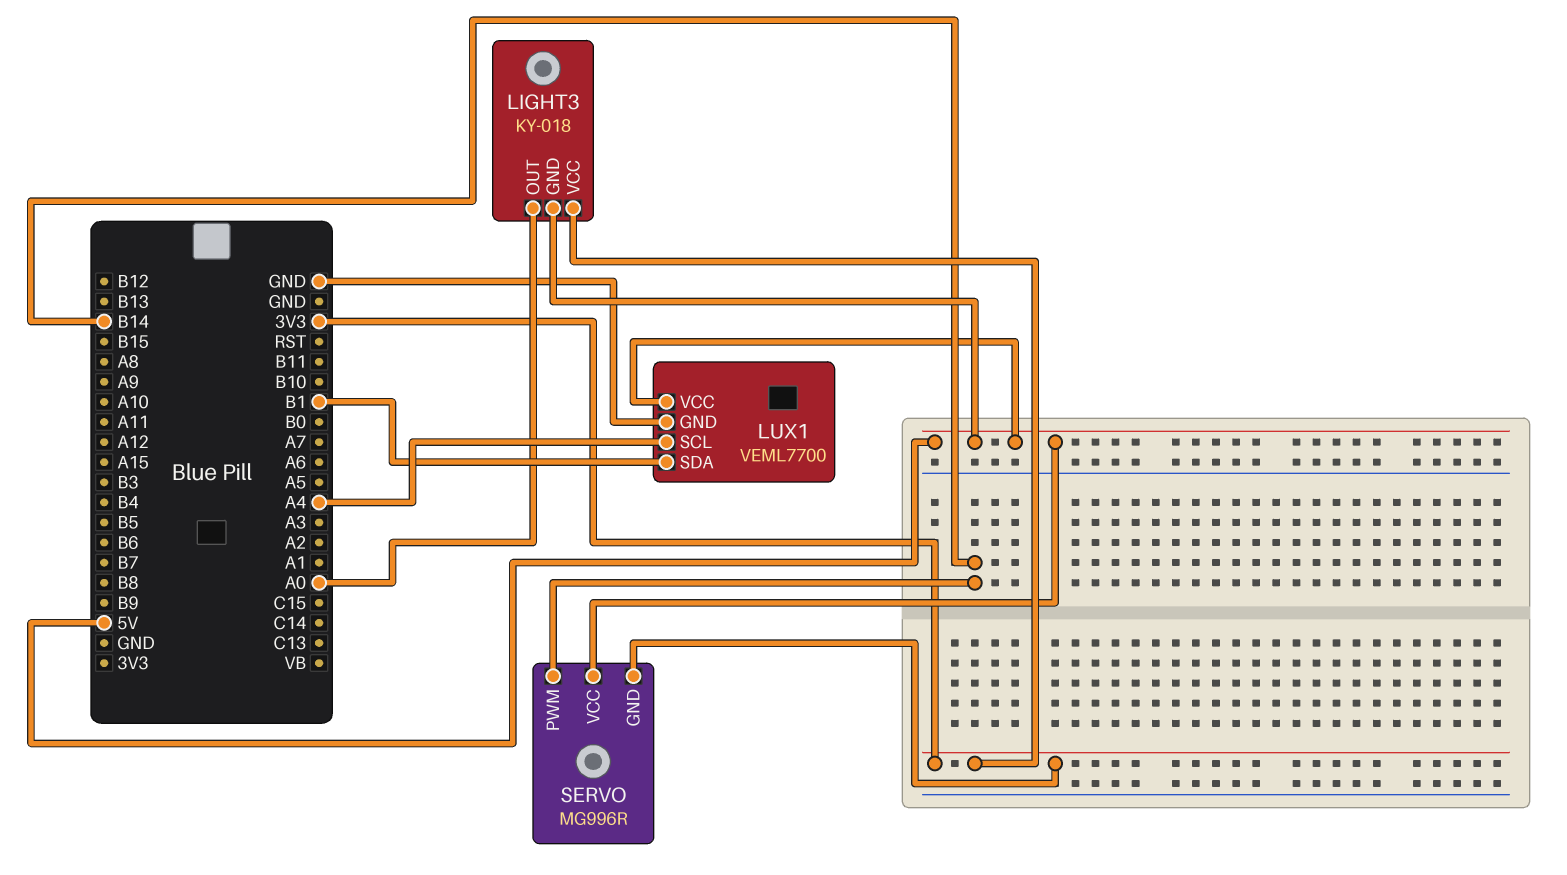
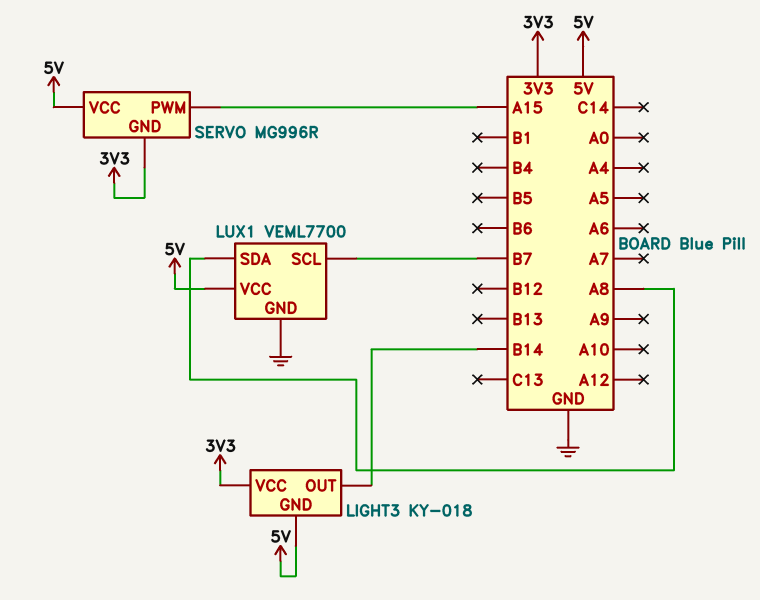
LIGHT3 pin OUT: A0 -> B14
LUX1 pin SCL: A4 -> B7
LUX1 pin SDA: B1 -> A8
SERVO pin PWM: B14 -> A15

